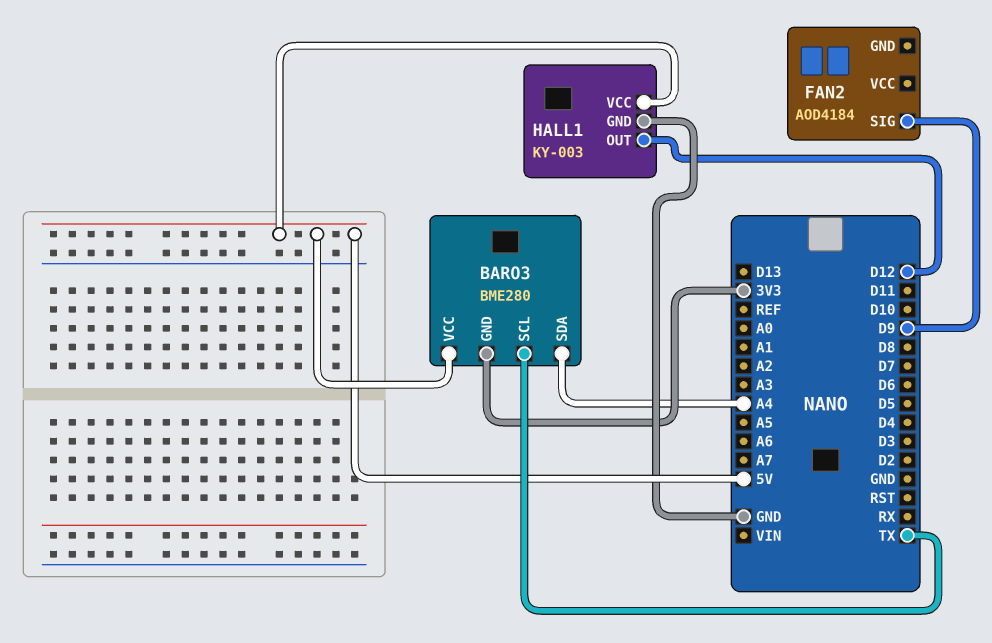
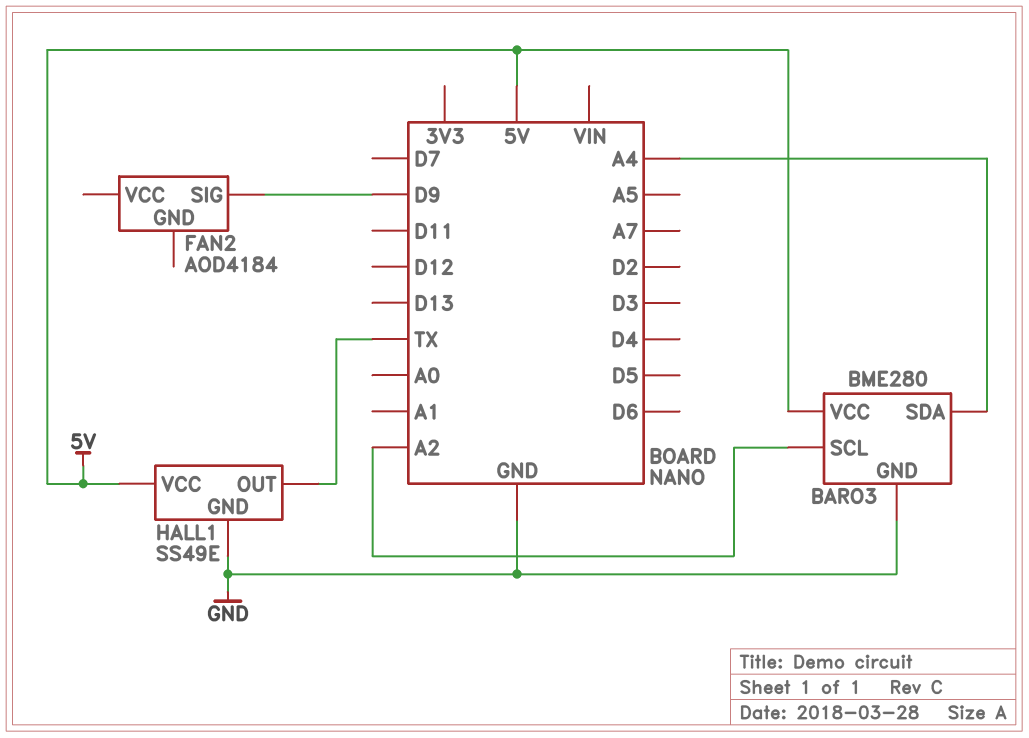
BARO3 pin GND: 3V3 -> GND
BARO3 pin SCL: TX -> A2
HALL1: KY-003 -> SS49E
HALL1 pin OUT: D12 -> TX

